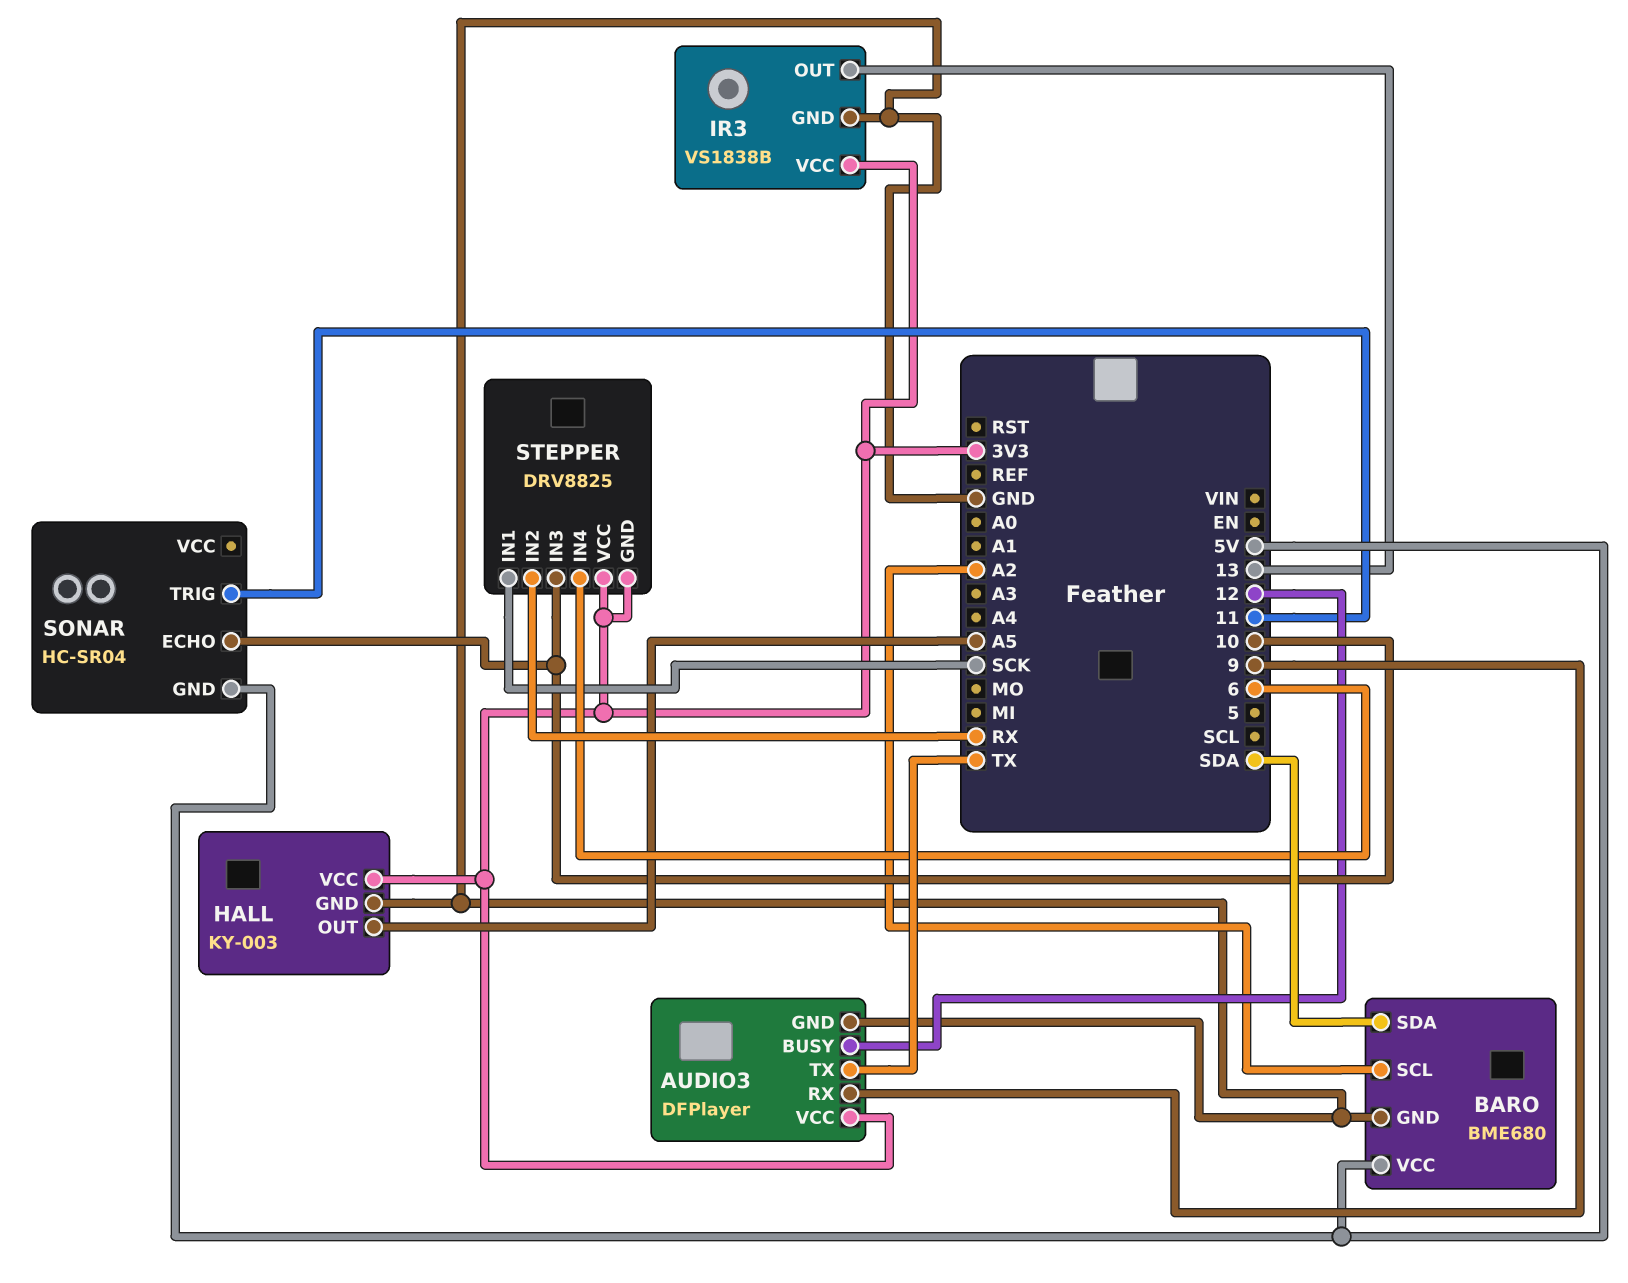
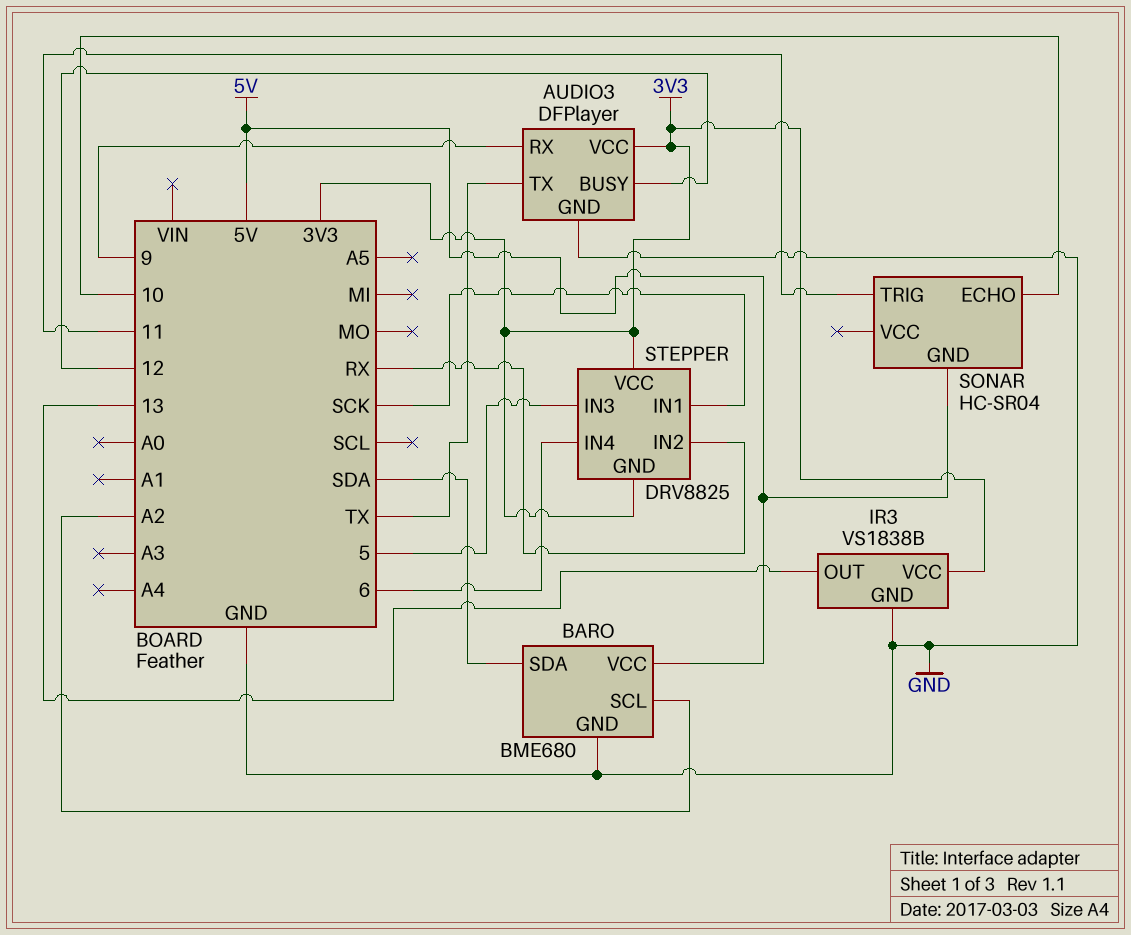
HALL: KY-003 -> none
HALL pin GND: GND -> none
HALL pin OUT: A5 -> none
HALL pin VCC: 3V3 -> none
STEPPER pin IN3: 10 -> 5

